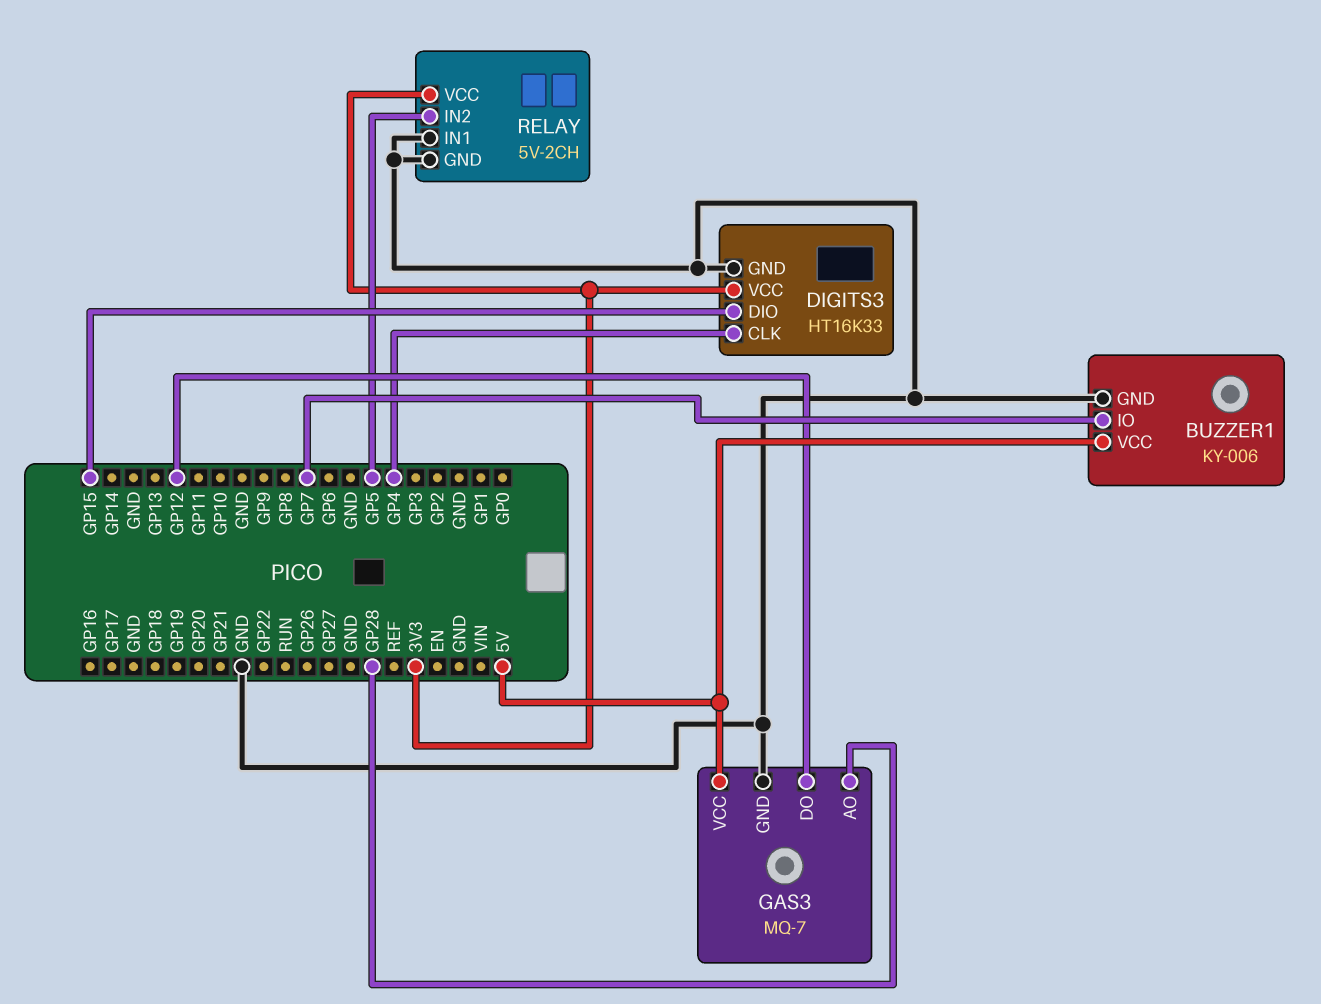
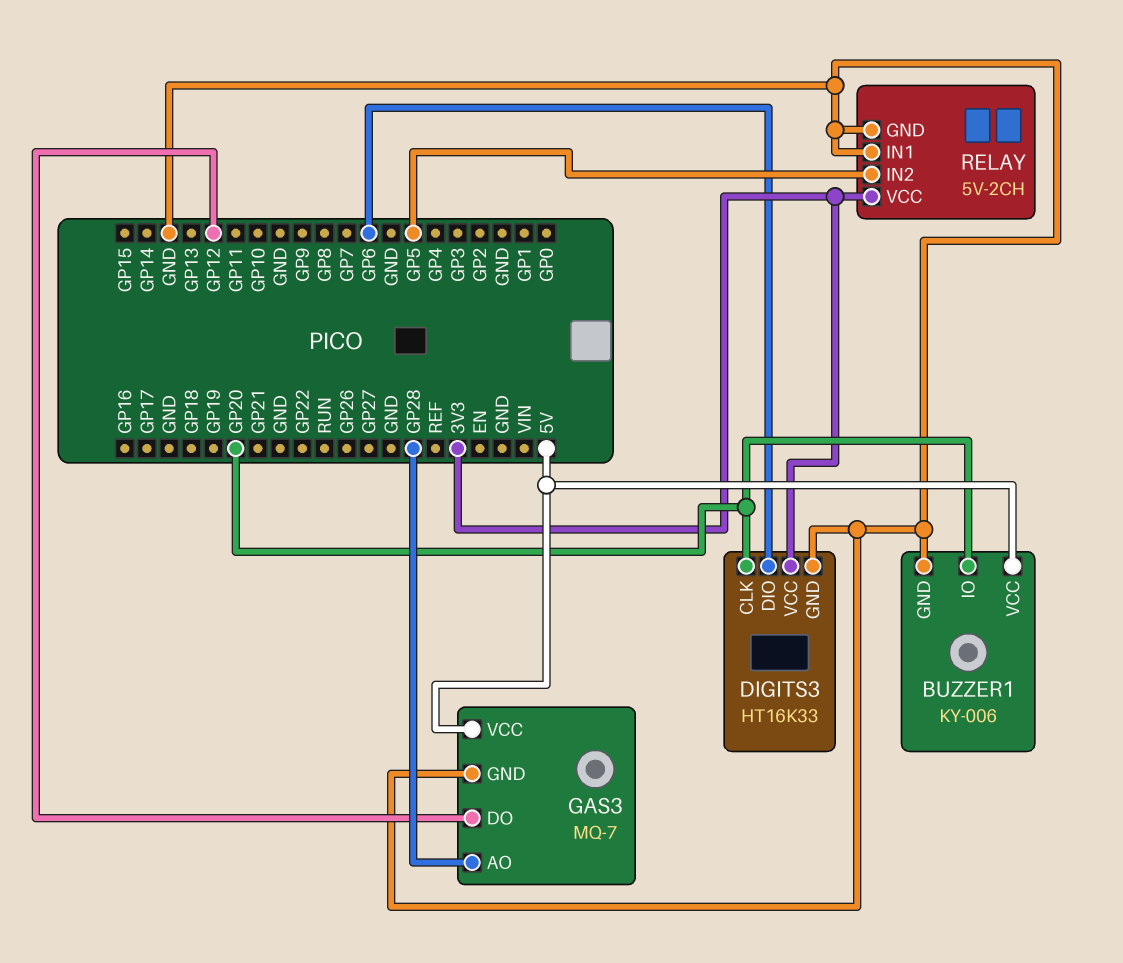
BUZZER1 pin IO: GP7 -> GP20
DIGITS3 pin CLK: GP4 -> GP20
DIGITS3 pin DIO: GP15 -> GP6

